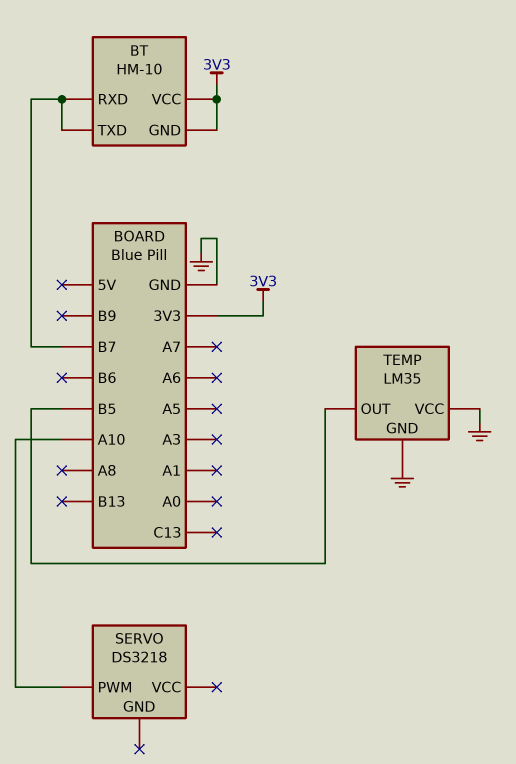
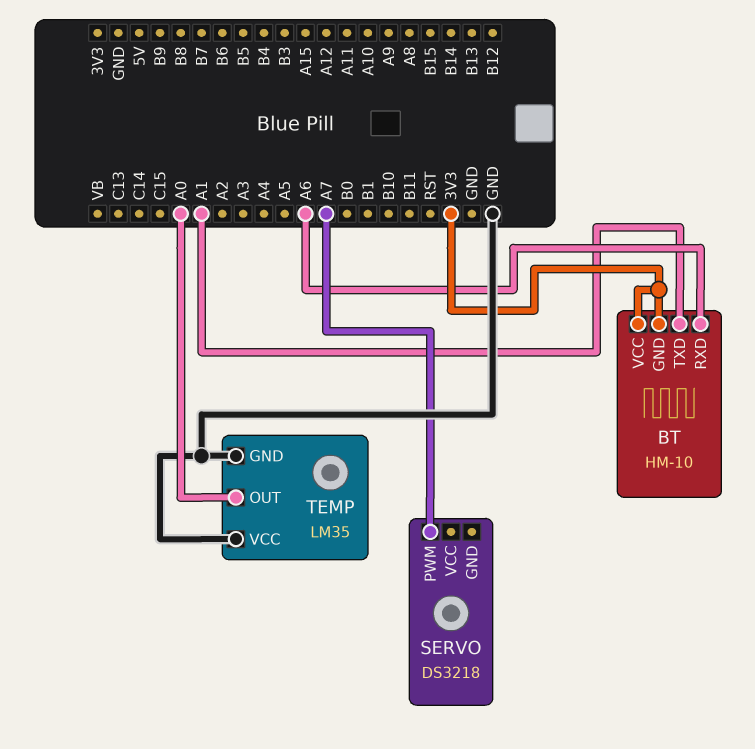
BT pin RXD: B7 -> A6
BT pin TXD: B7 -> A1
SERVO pin PWM: A10 -> A7
TEMP pin OUT: B5 -> A0

